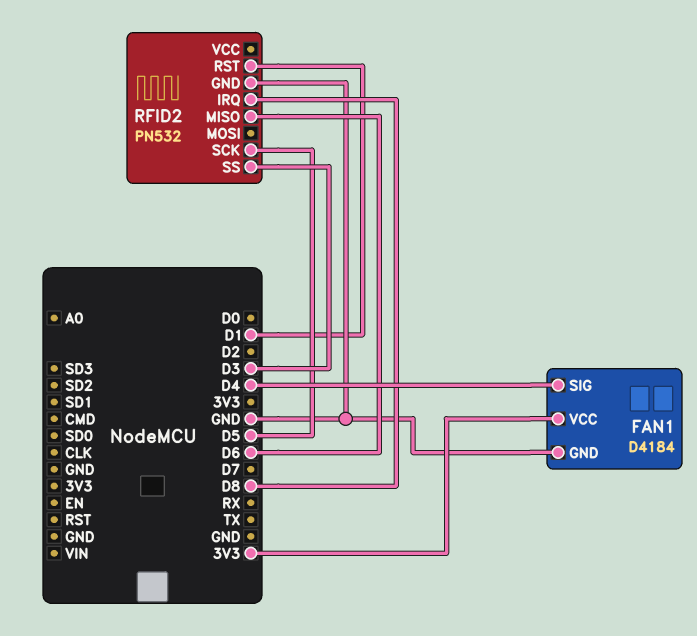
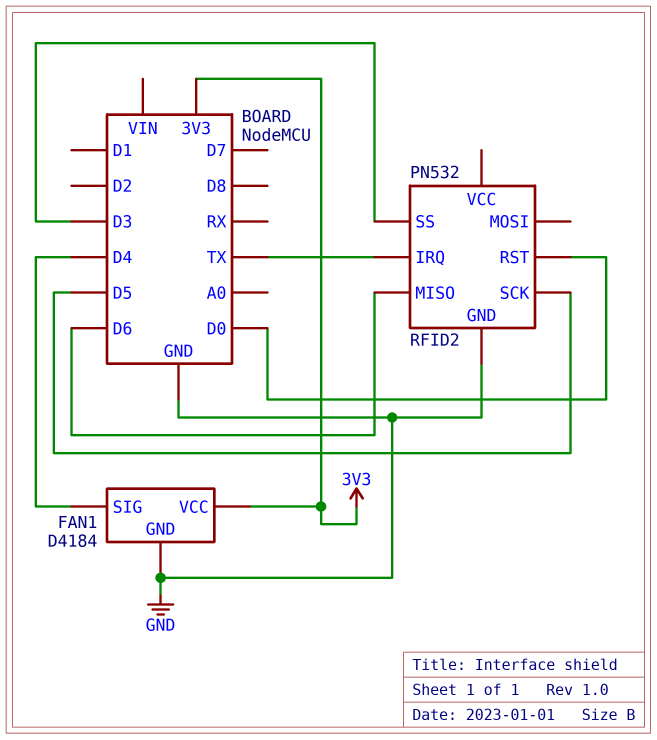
RFID2 pin IRQ: D8 -> TX
RFID2 pin RST: D1 -> D0

